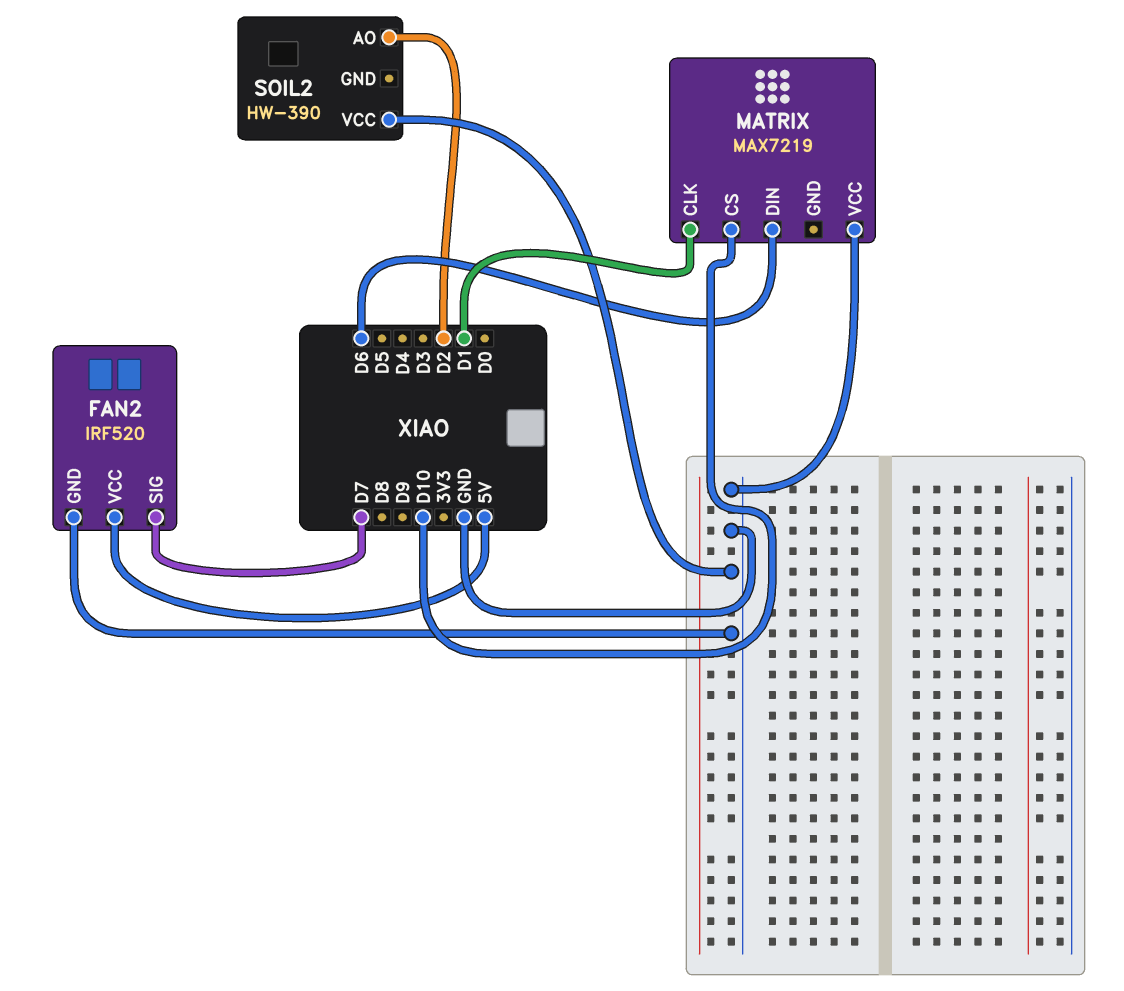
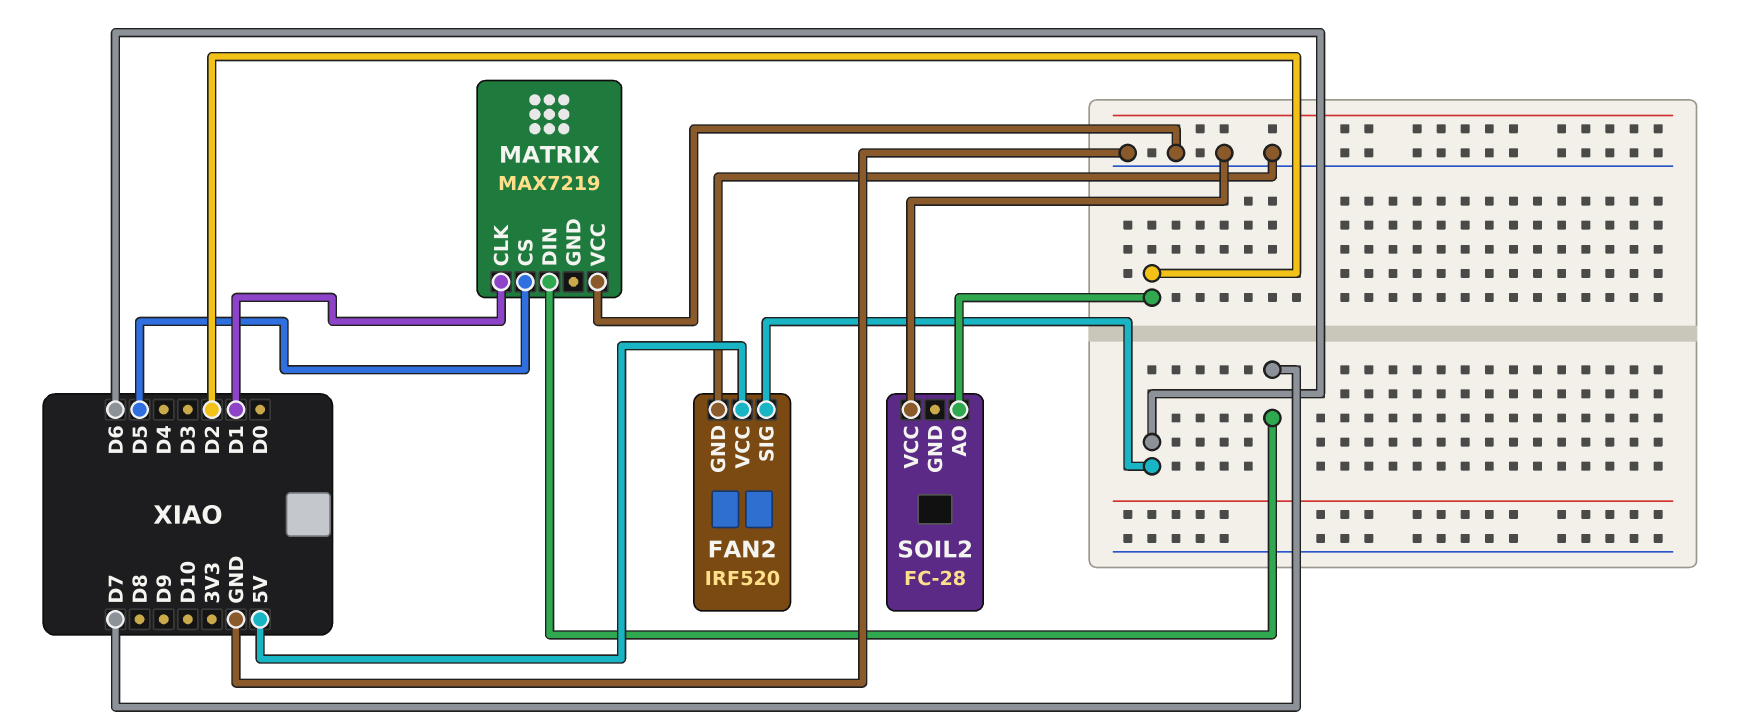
FAN2 pin SIG: D7 -> D6
MATRIX pin CS: D10 -> D5
MATRIX pin DIN: D6 -> D7
SOIL2: HW-390 -> FC-28

